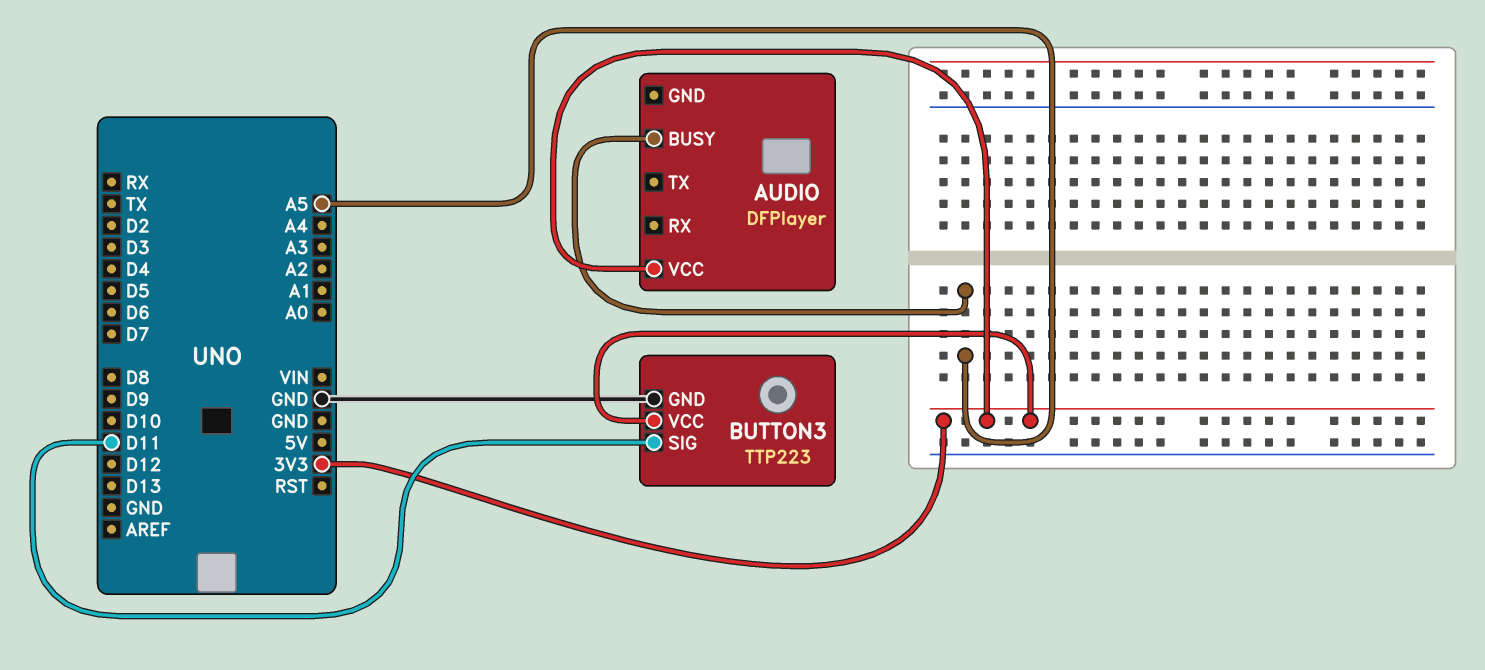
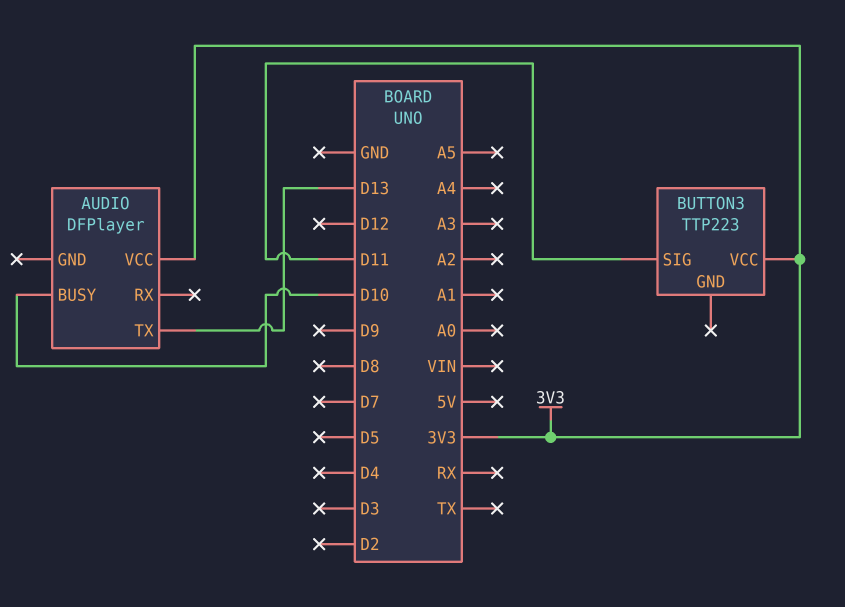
AUDIO pin BUSY: A5 -> D10
AUDIO pin TX: none -> D13
BUTTON3 pin GND: GND -> none

